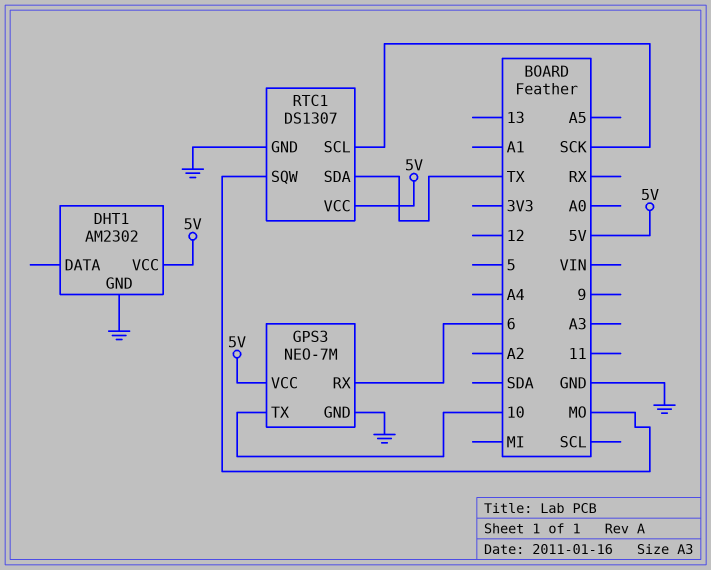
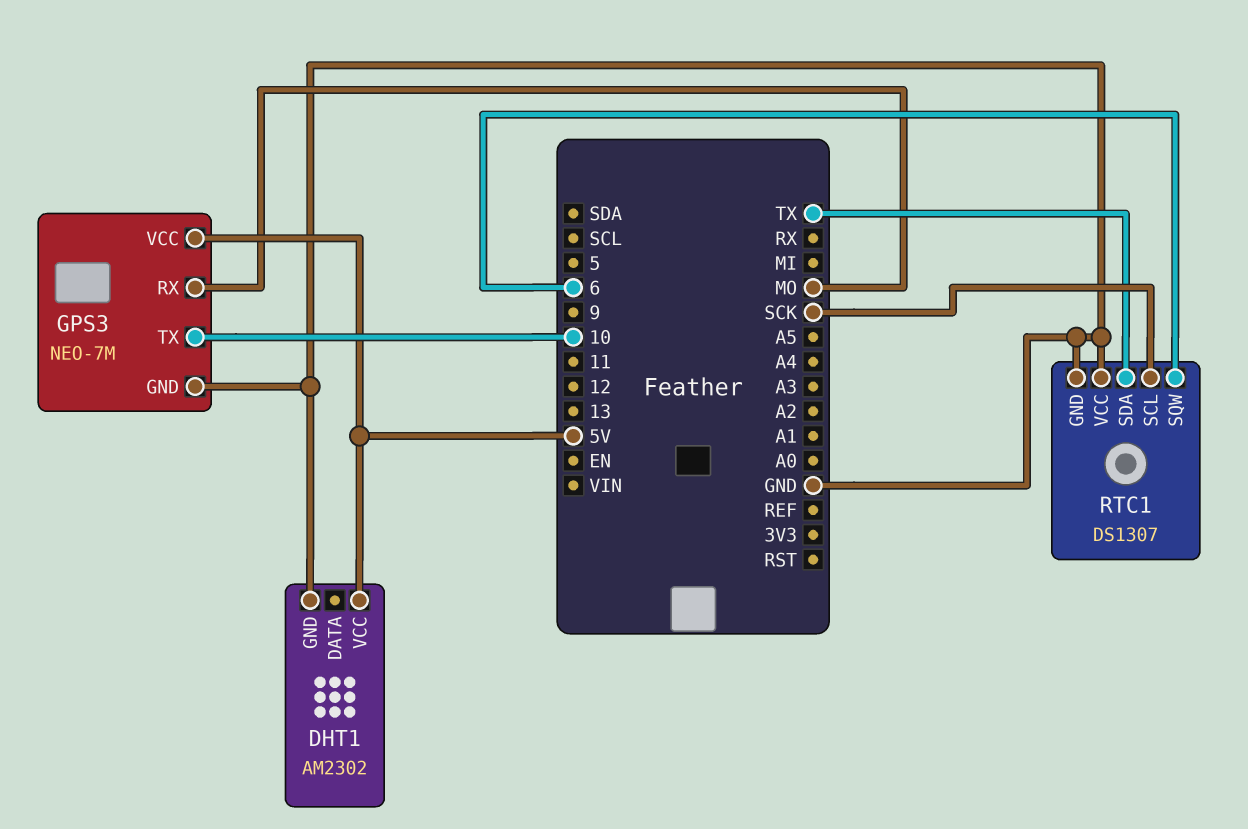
GPS3 pin RX: 6 -> MO
RTC1 pin SQW: MO -> 6
RTC1 pin VCC: 5V -> GND

